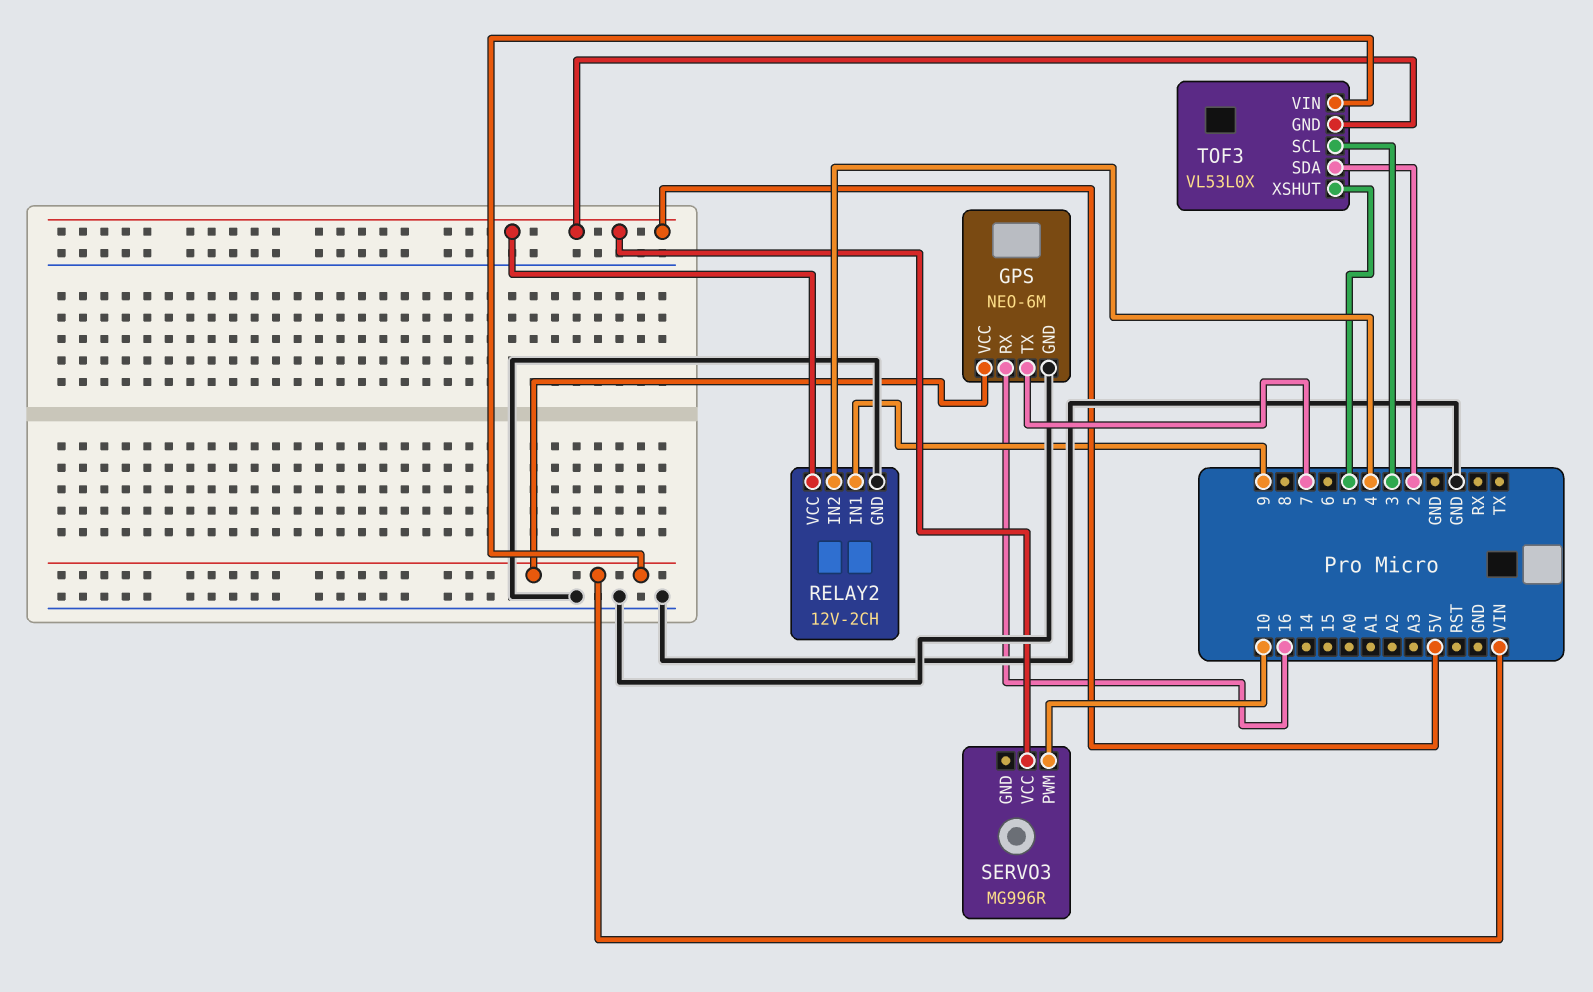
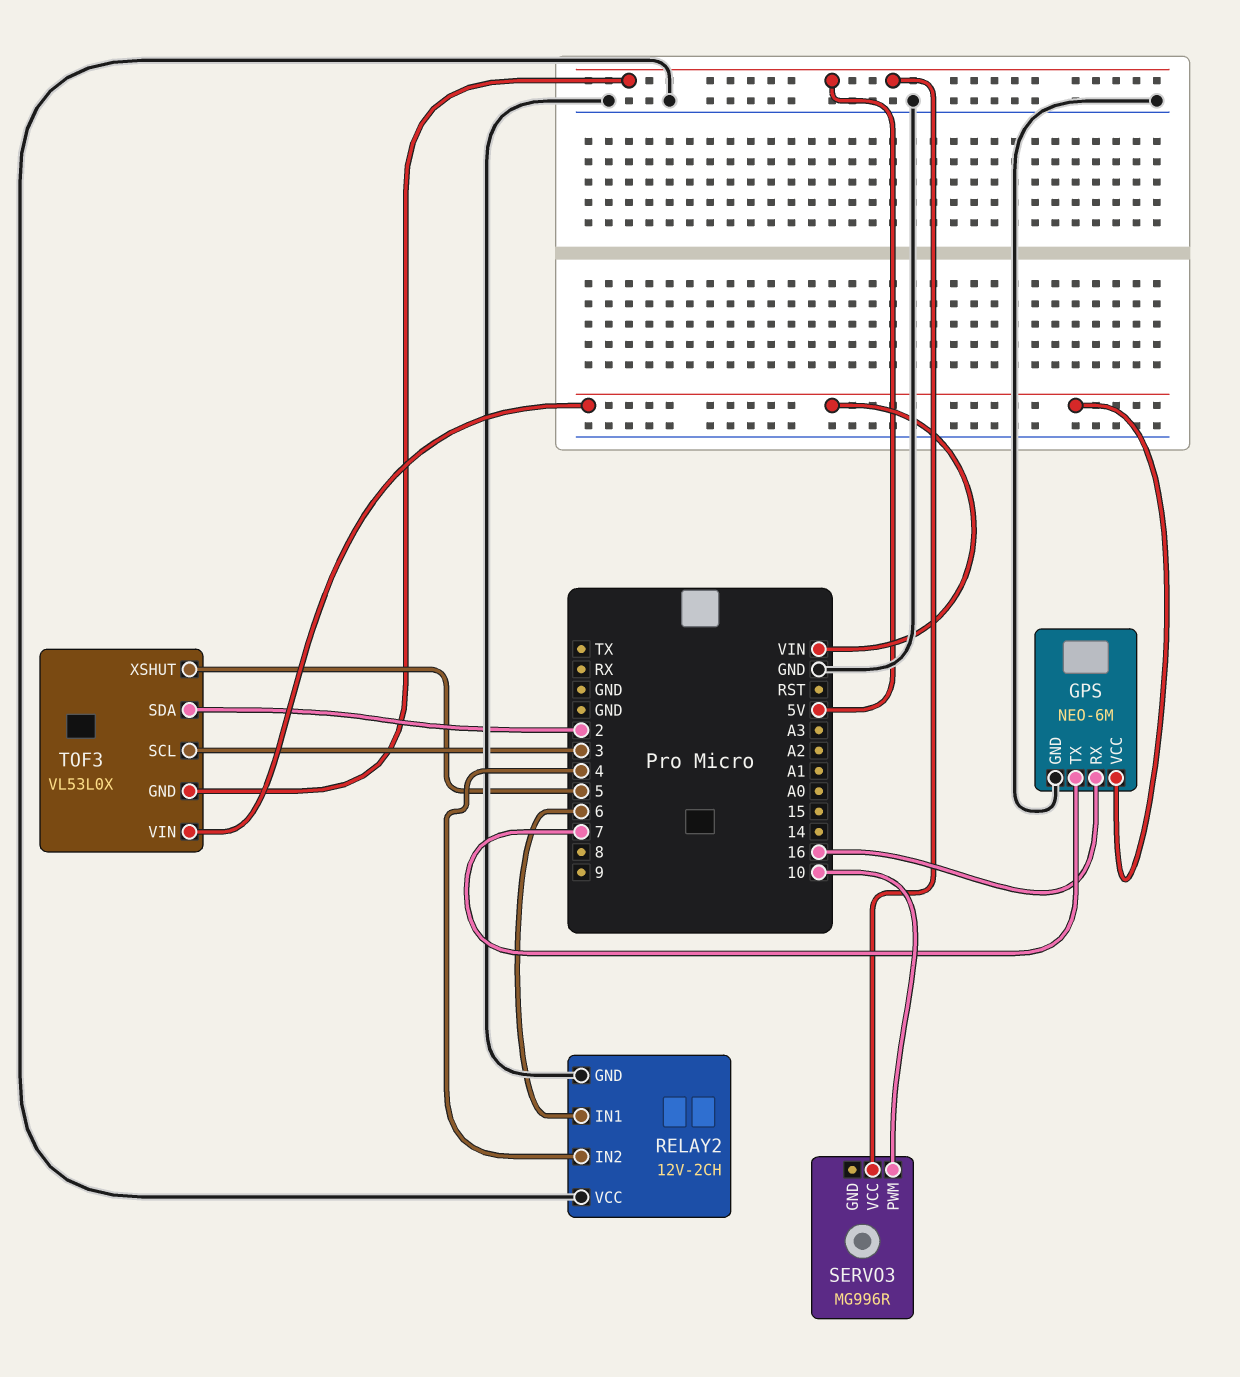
RELAY2 pin IN1: 9 -> 6
RELAY2 pin VCC: 5V -> GND

